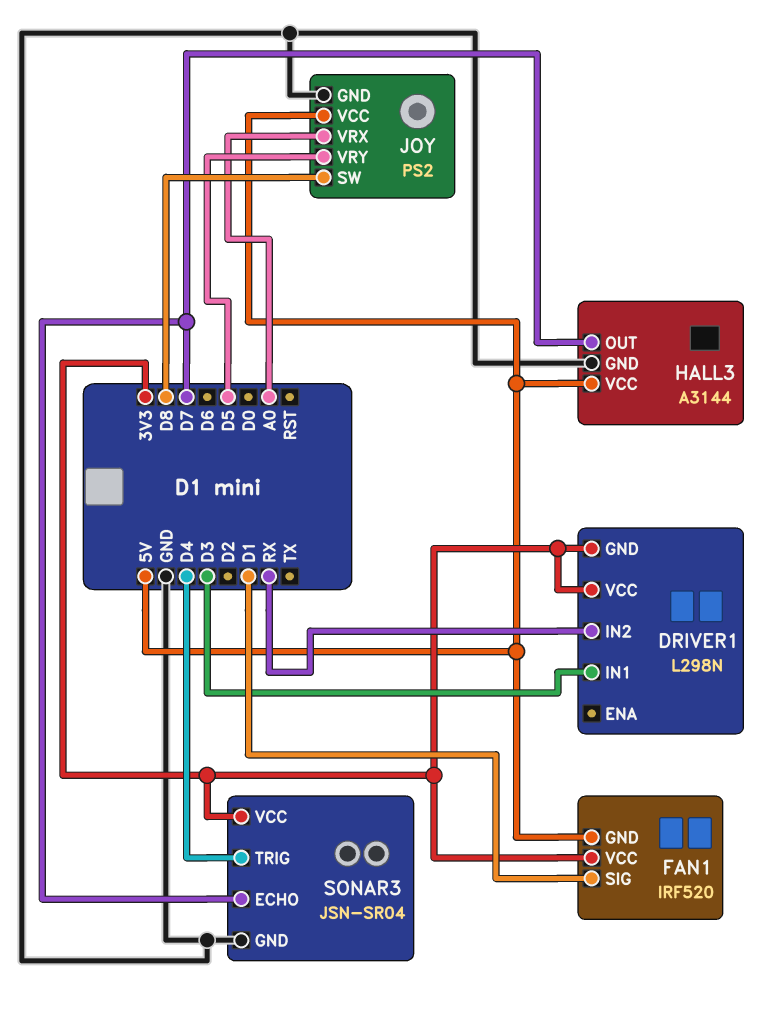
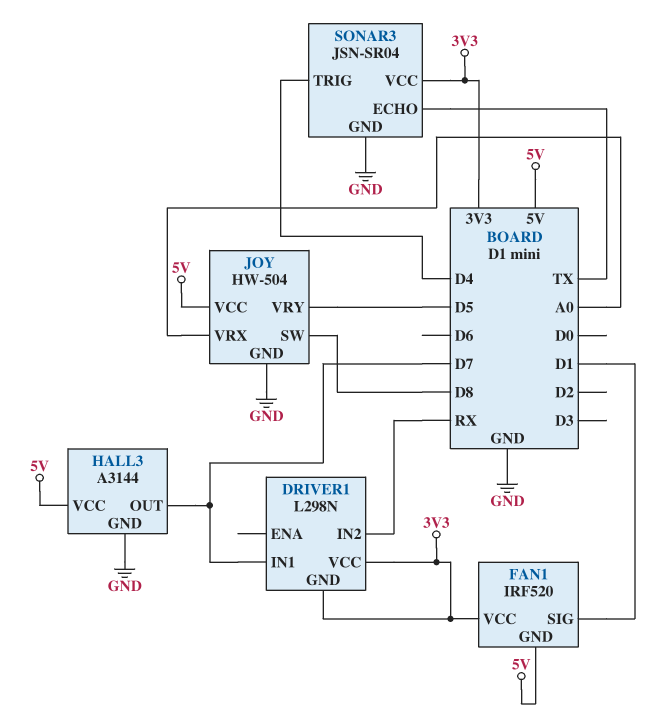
DRIVER1 pin IN1: D3 -> D7
JOY: PS2 -> HW-504
SONAR3 pin ECHO: D7 -> TX

